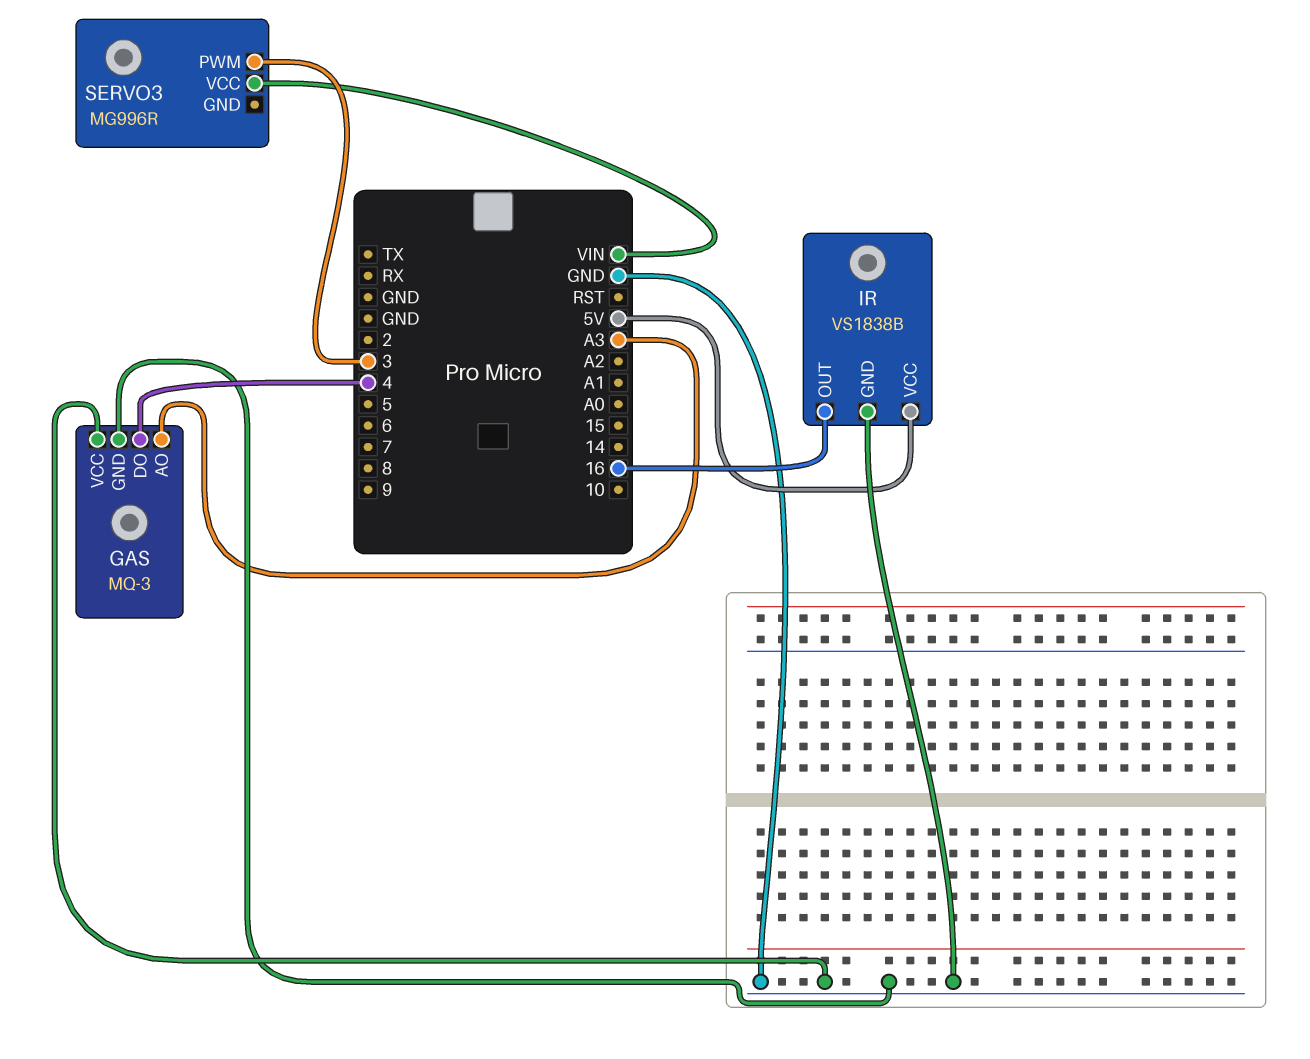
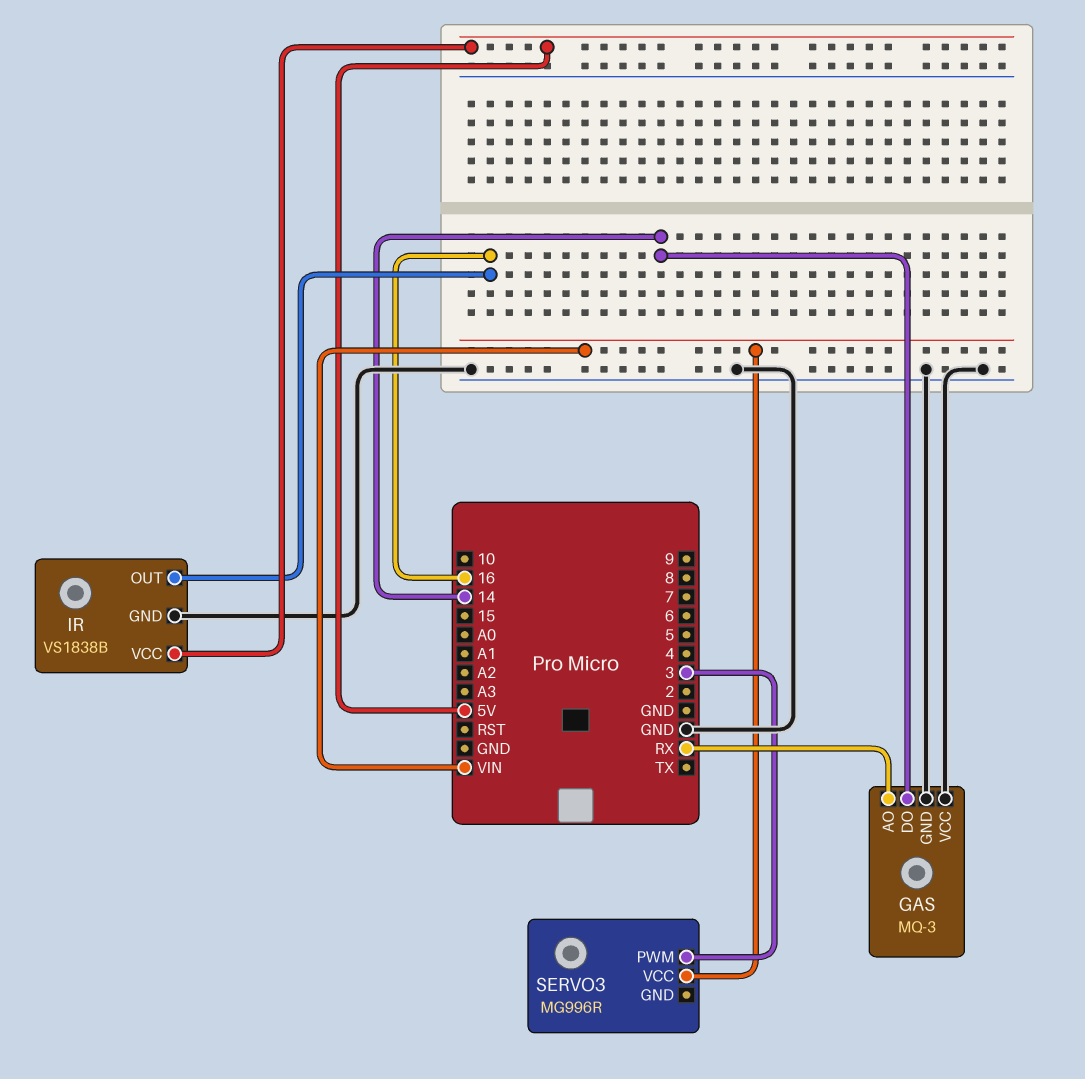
GAS pin AO: A3 -> RX
GAS pin DO: 4 -> 14

